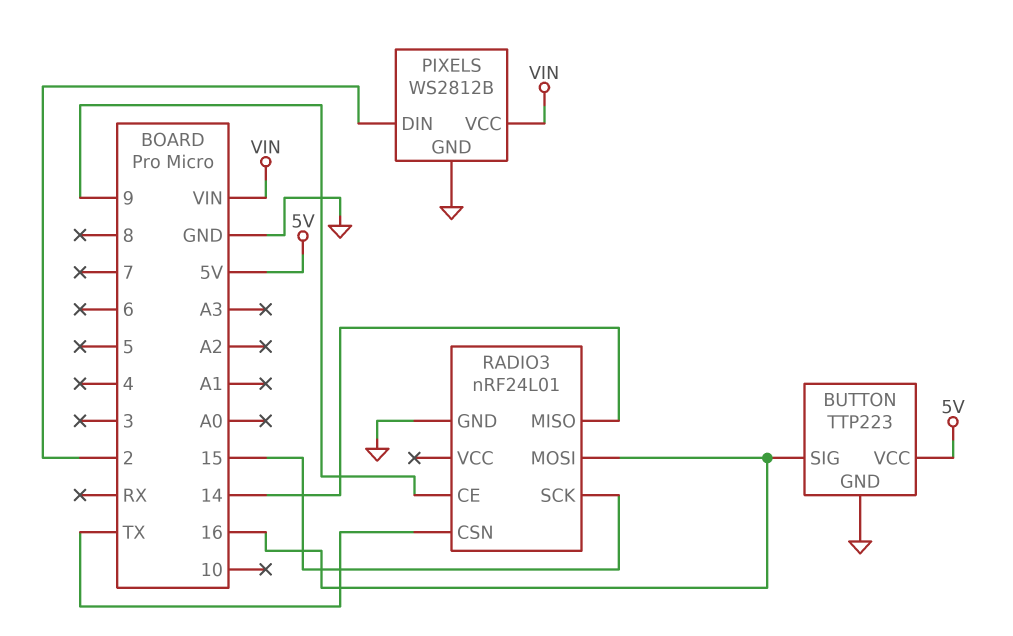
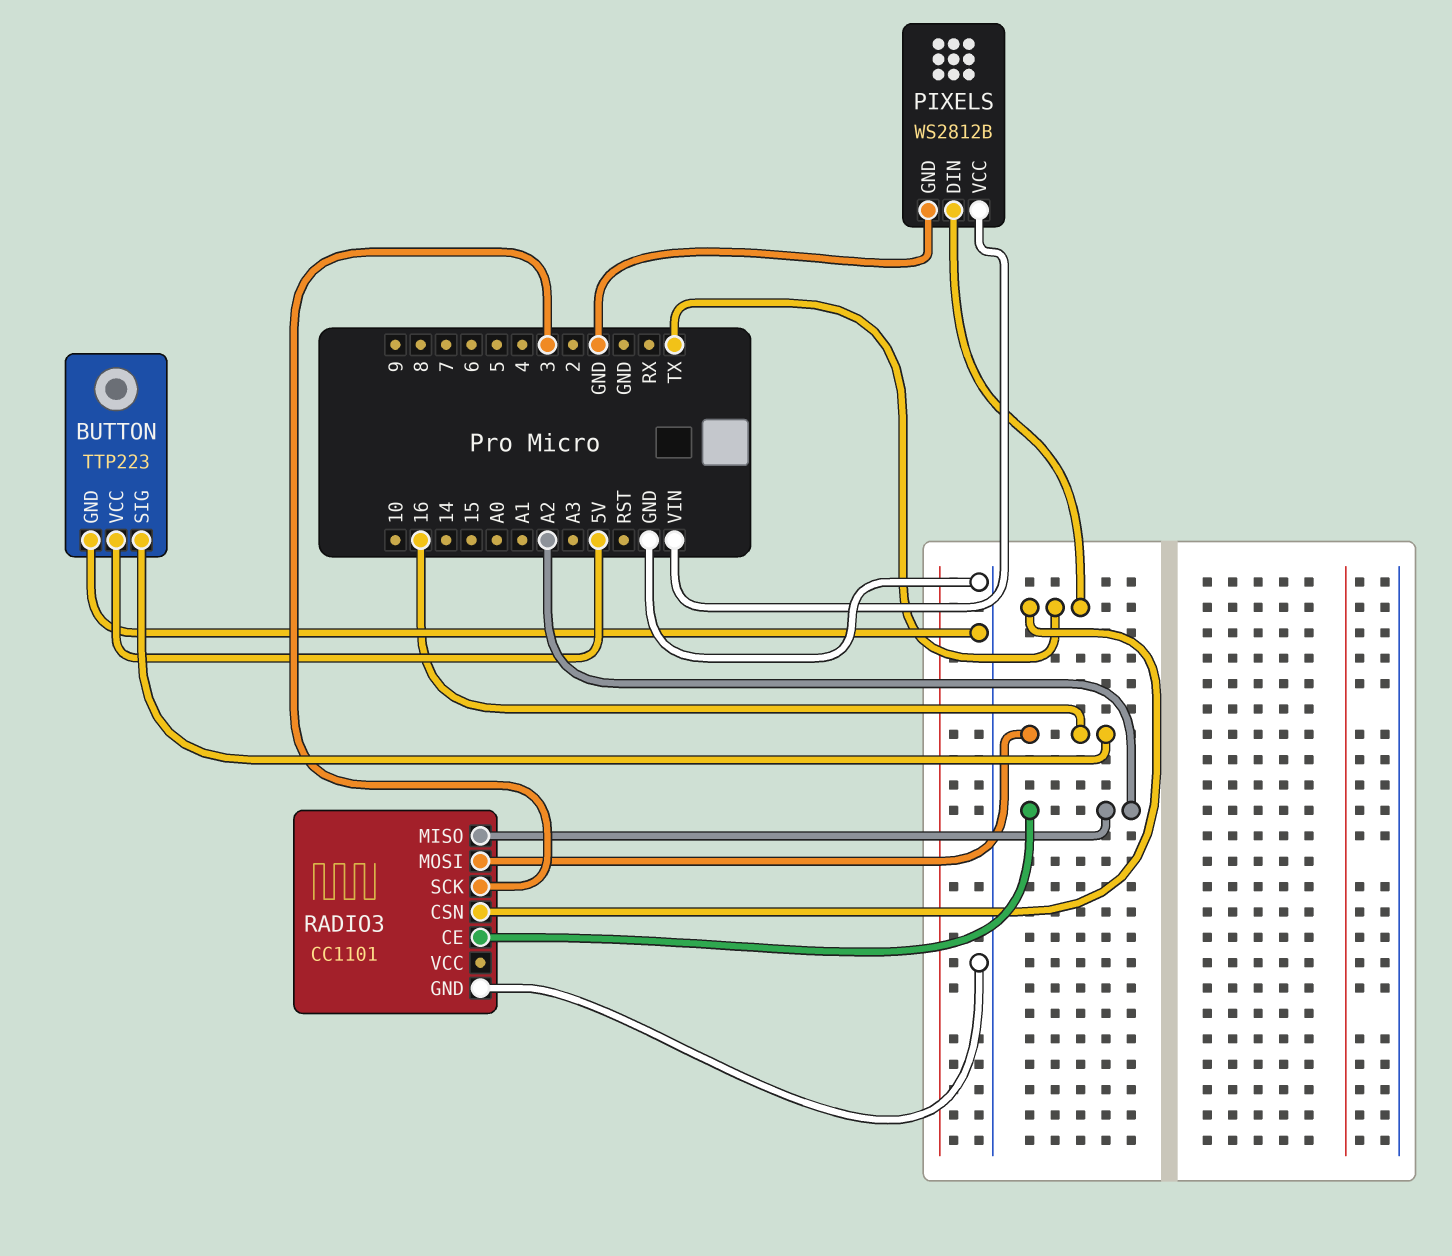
PIXELS pin DIN: 2 -> TX
RADIO3: nRF24L01 -> CC1101
RADIO3 pin CE: 9 -> A2
RADIO3 pin MISO: 14 -> A2
RADIO3 pin SCK: 15 -> 3

